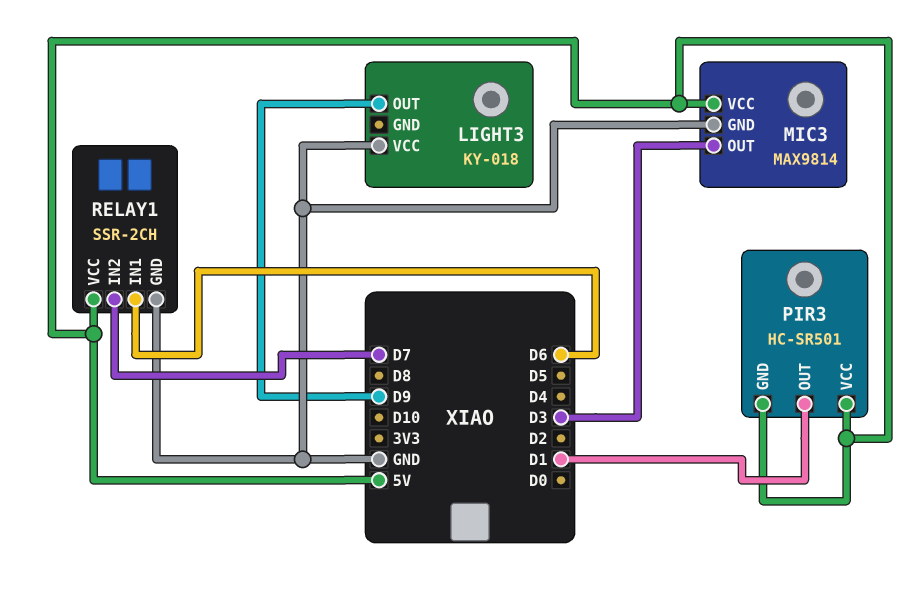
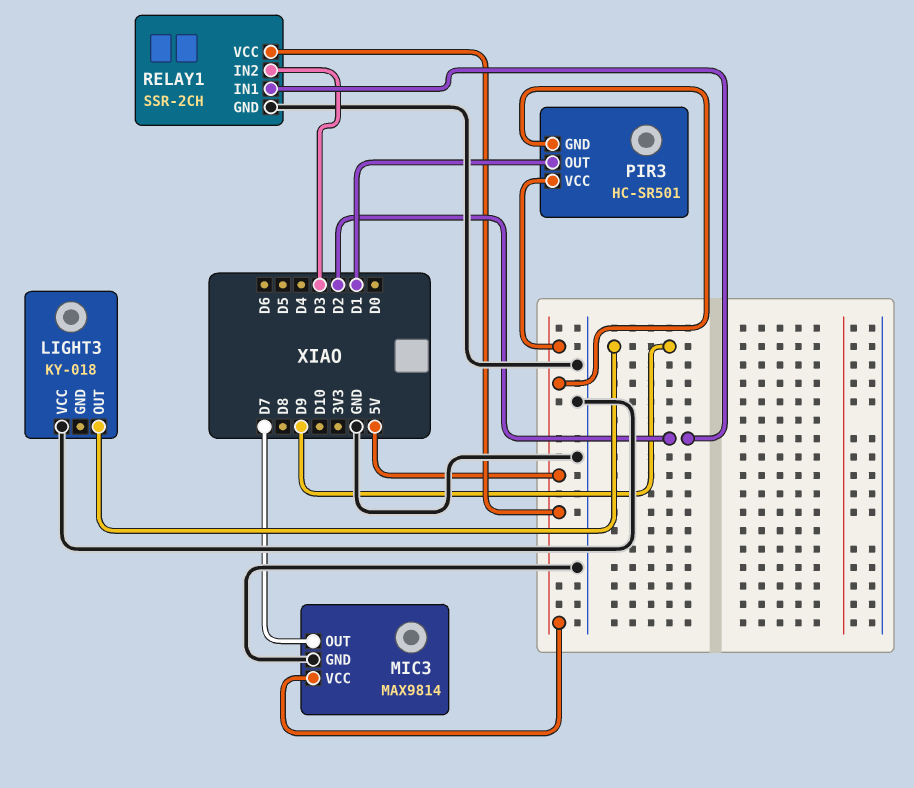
MIC3 pin OUT: D3 -> D7
RELAY1 pin IN1: D6 -> D2
RELAY1 pin IN2: D7 -> D3

